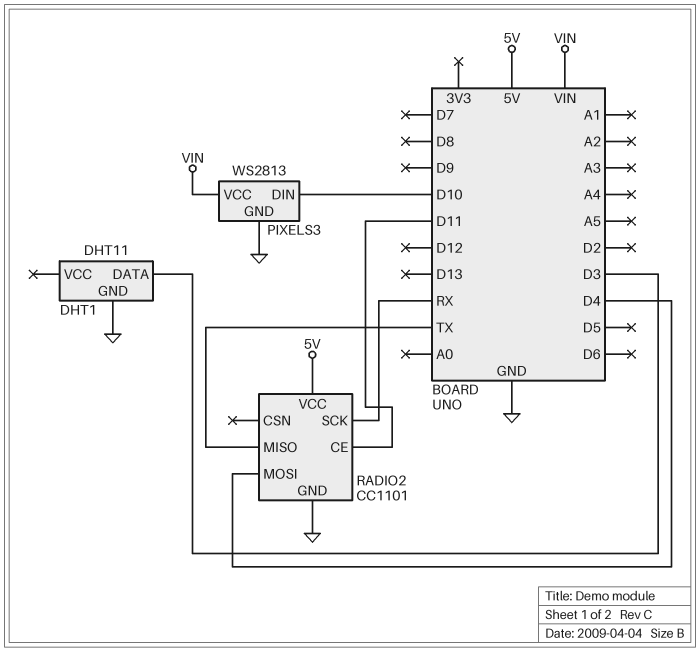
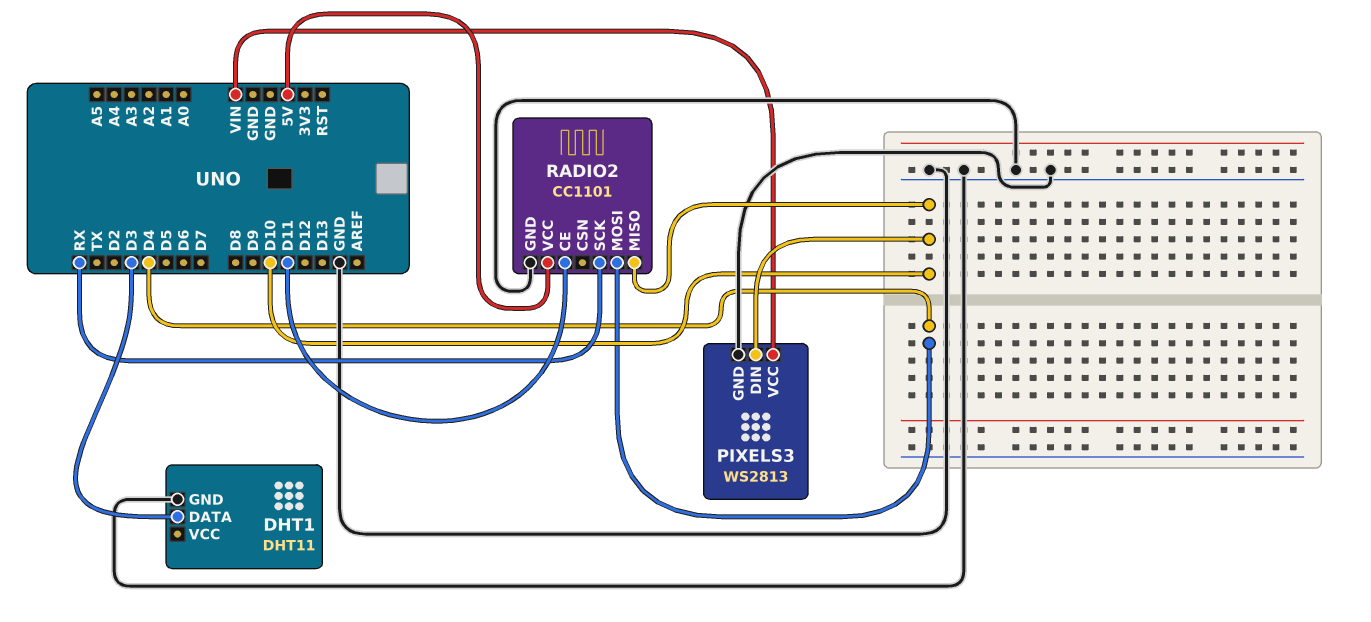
RADIO2 pin MISO: TX -> D10

